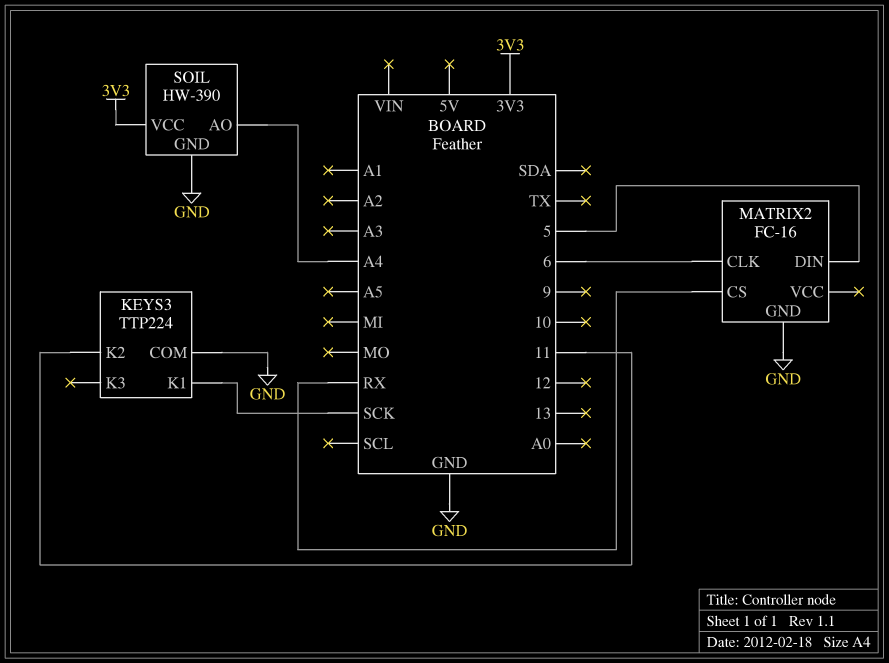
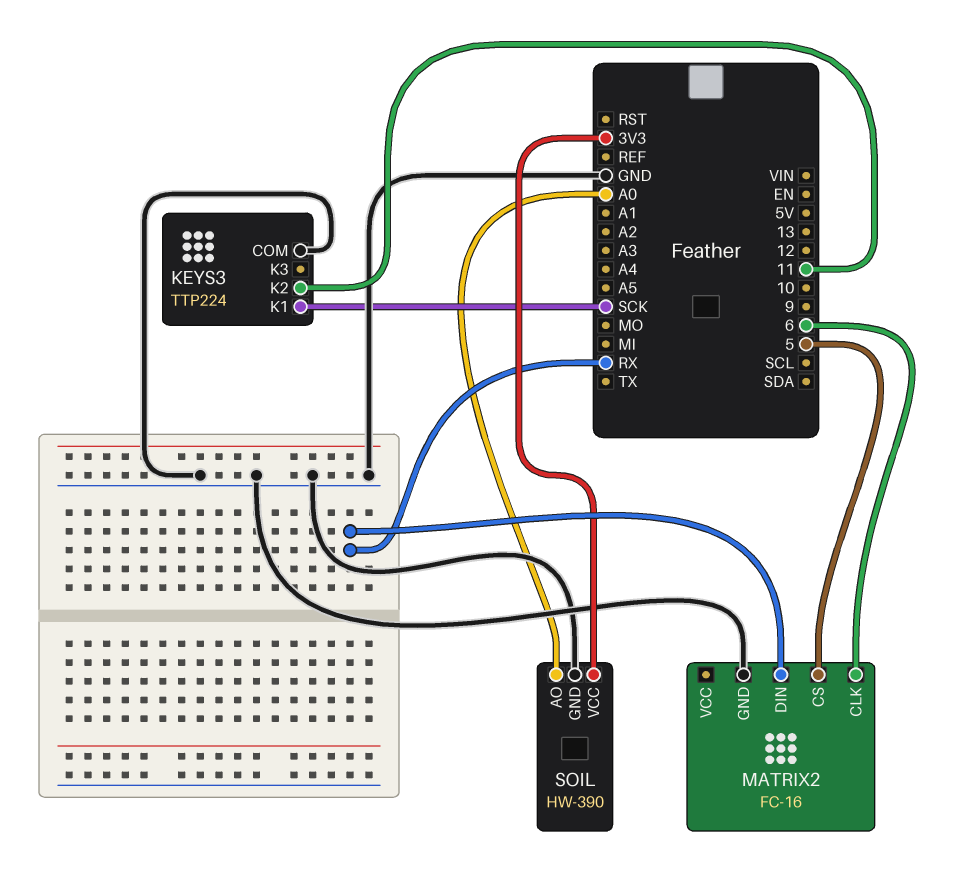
MATRIX2 pin CS: RX -> 5
MATRIX2 pin DIN: 5 -> RX
SOIL pin AO: A4 -> A0

